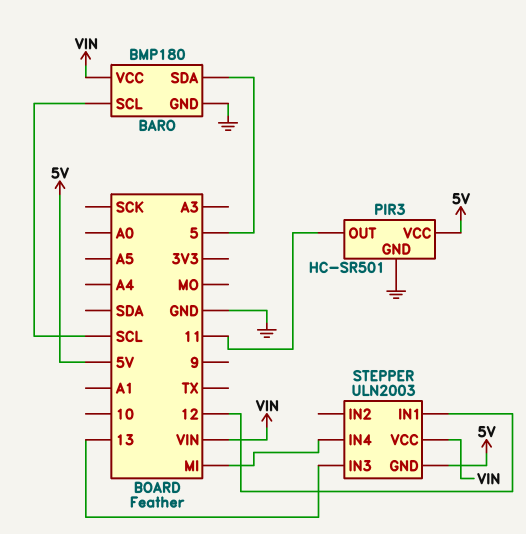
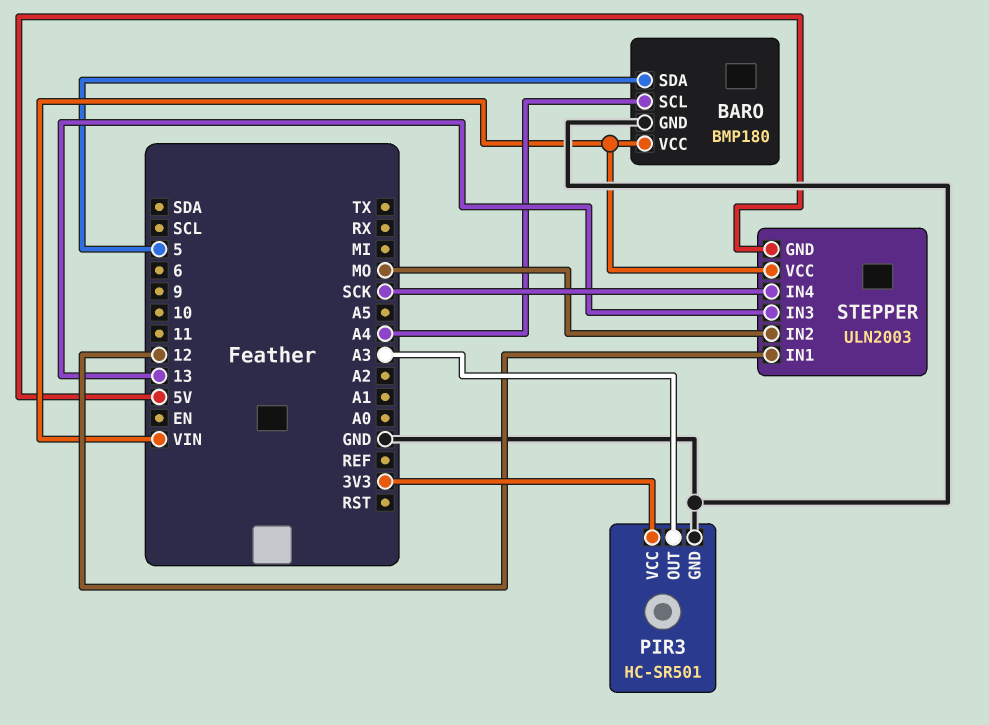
BARO pin SCL: SCL -> A4
PIR3 pin OUT: 11 -> A3
PIR3 pin VCC: 5V -> 3V3
STEPPER pin IN2: none -> MO
STEPPER pin IN4: MI -> SCK

